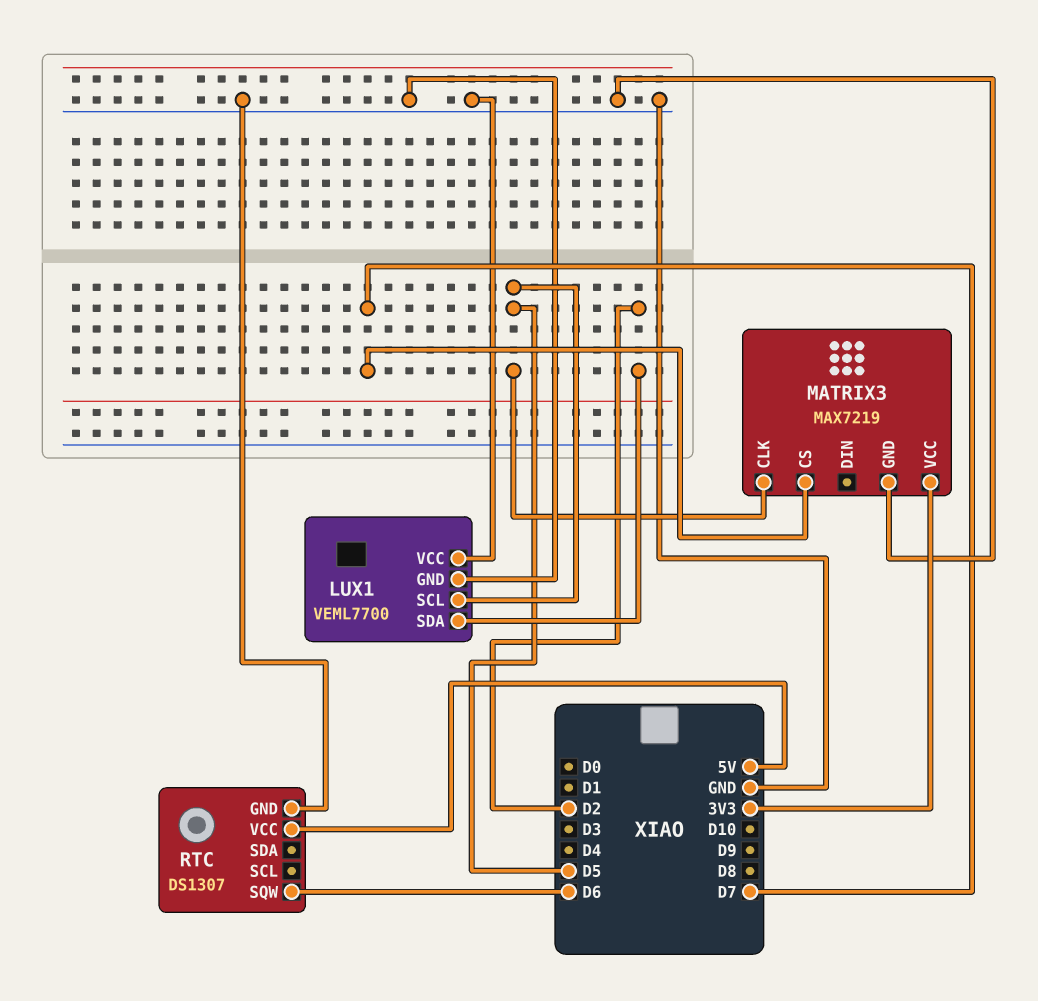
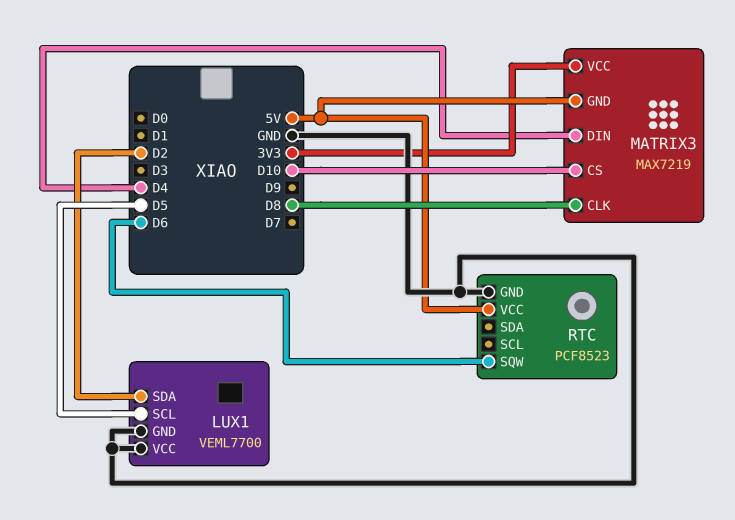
MATRIX3 pin CLK: D5 -> D8
MATRIX3 pin CS: D7 -> D10
MATRIX3 pin DIN: none -> D4
MATRIX3 pin GND: GND -> 5V
RTC: DS1307 -> PCF8523

